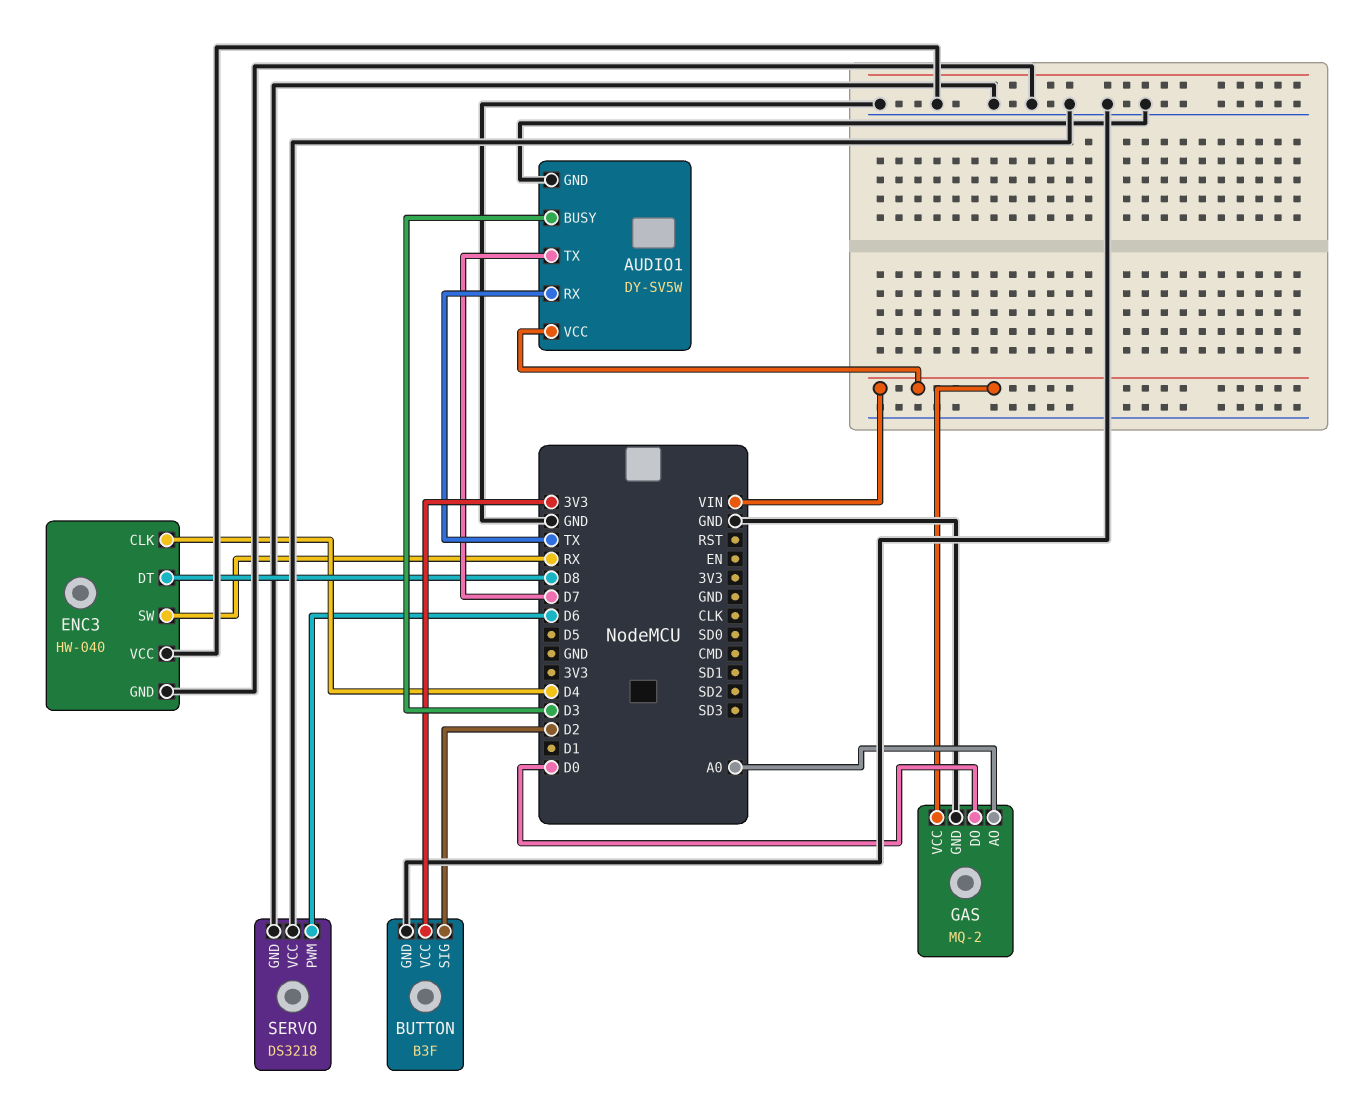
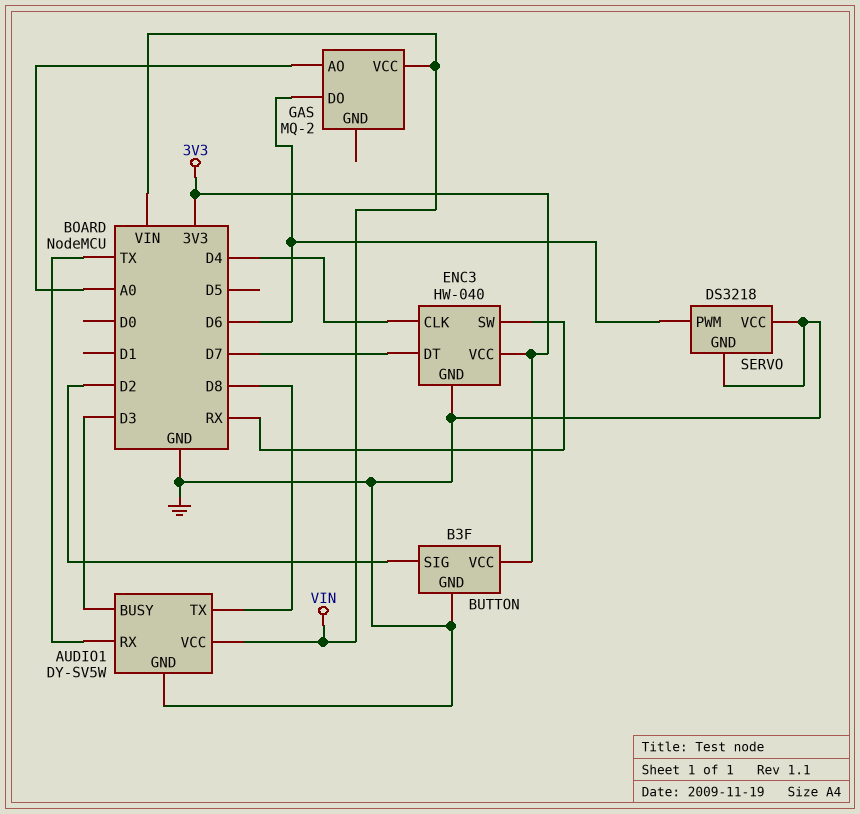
AUDIO1 pin TX: D7 -> D8
ENC3 pin DT: D8 -> D7
ENC3 pin VCC: GND -> 3V3
GAS pin DO: D0 -> D6
GAS pin GND: GND -> none

